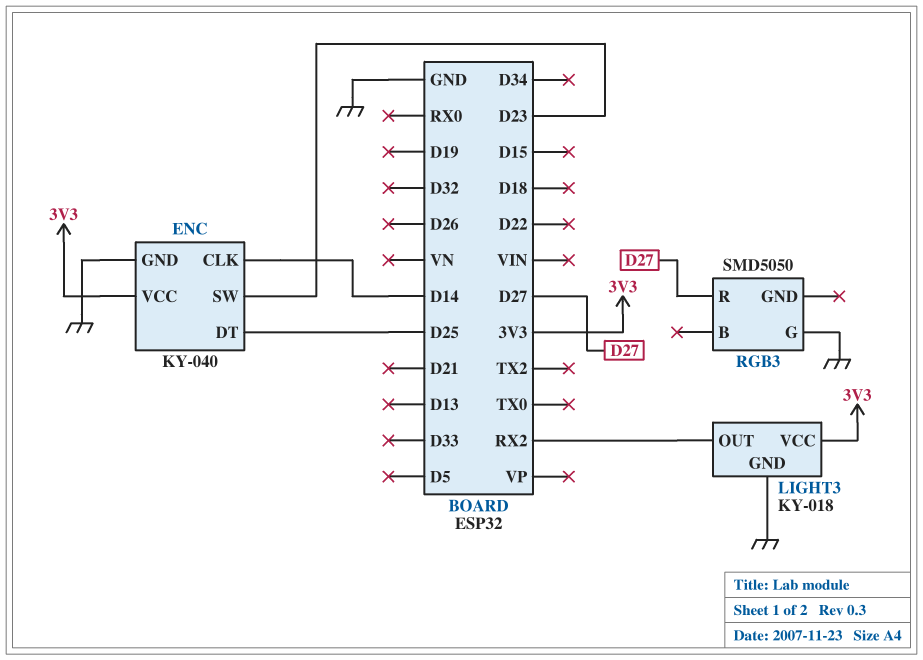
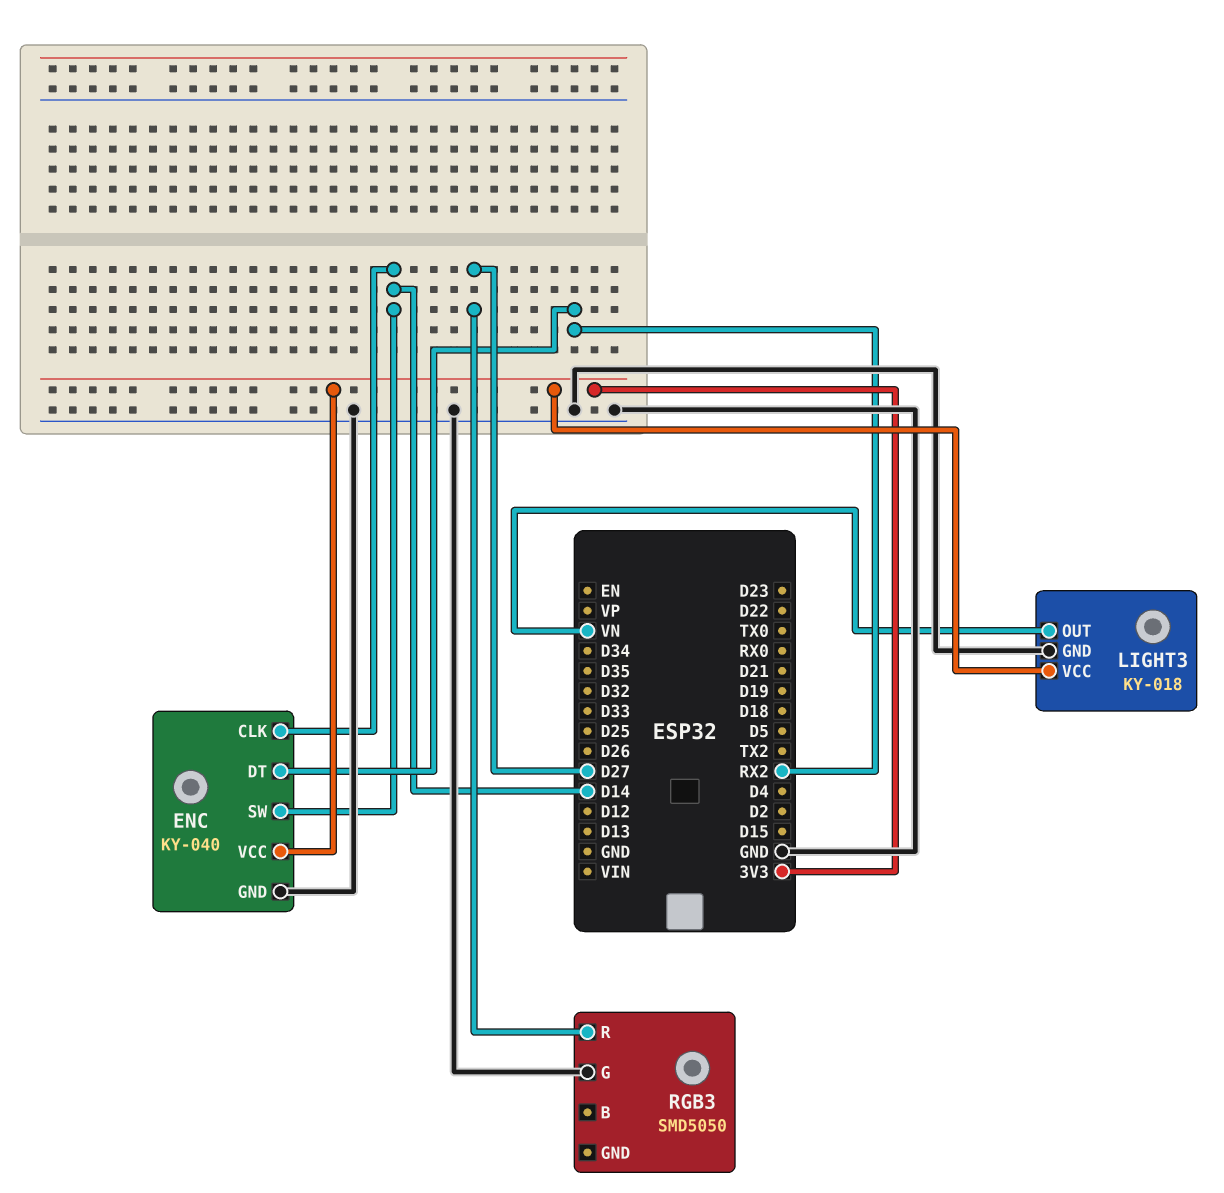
ENC pin DT: D25 -> RX2
ENC pin SW: D23 -> D14
LIGHT3 pin OUT: RX2 -> VN

